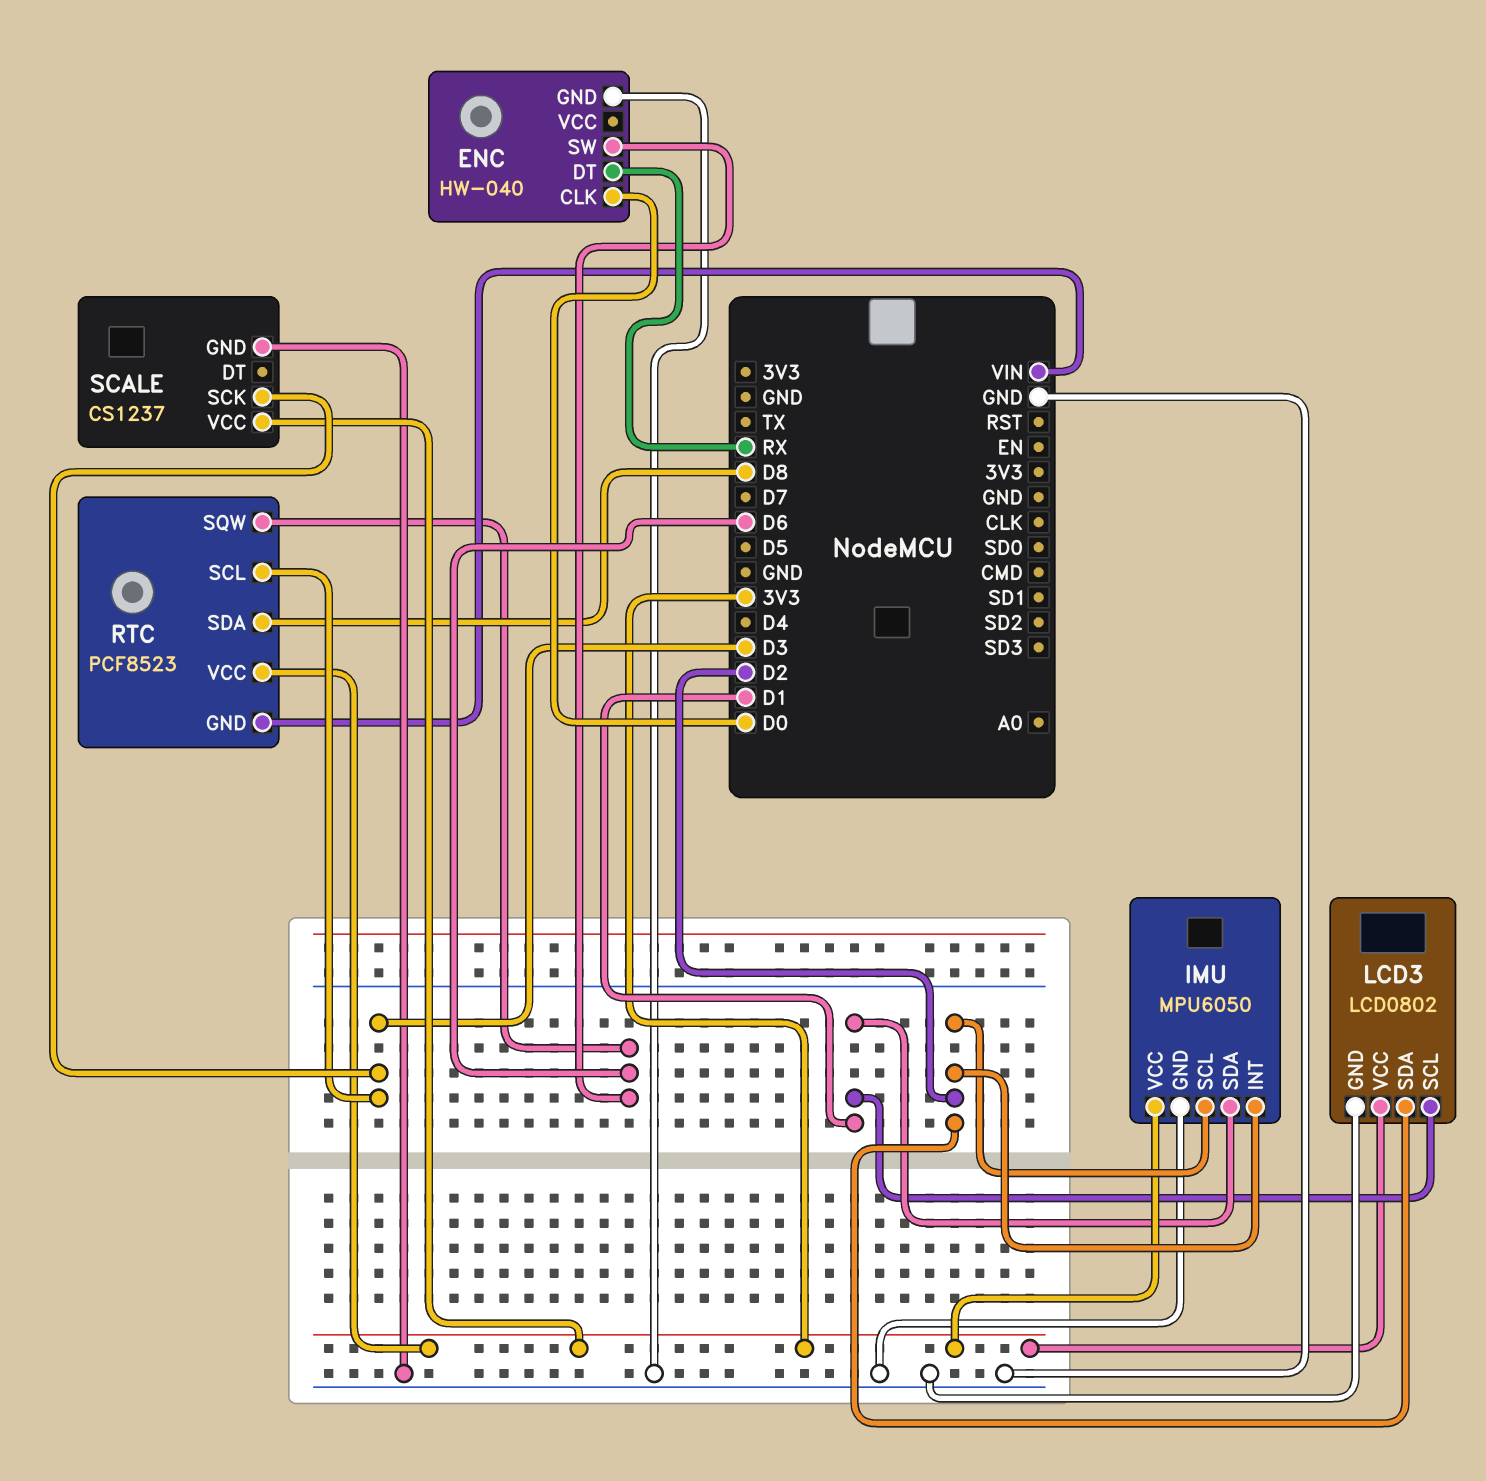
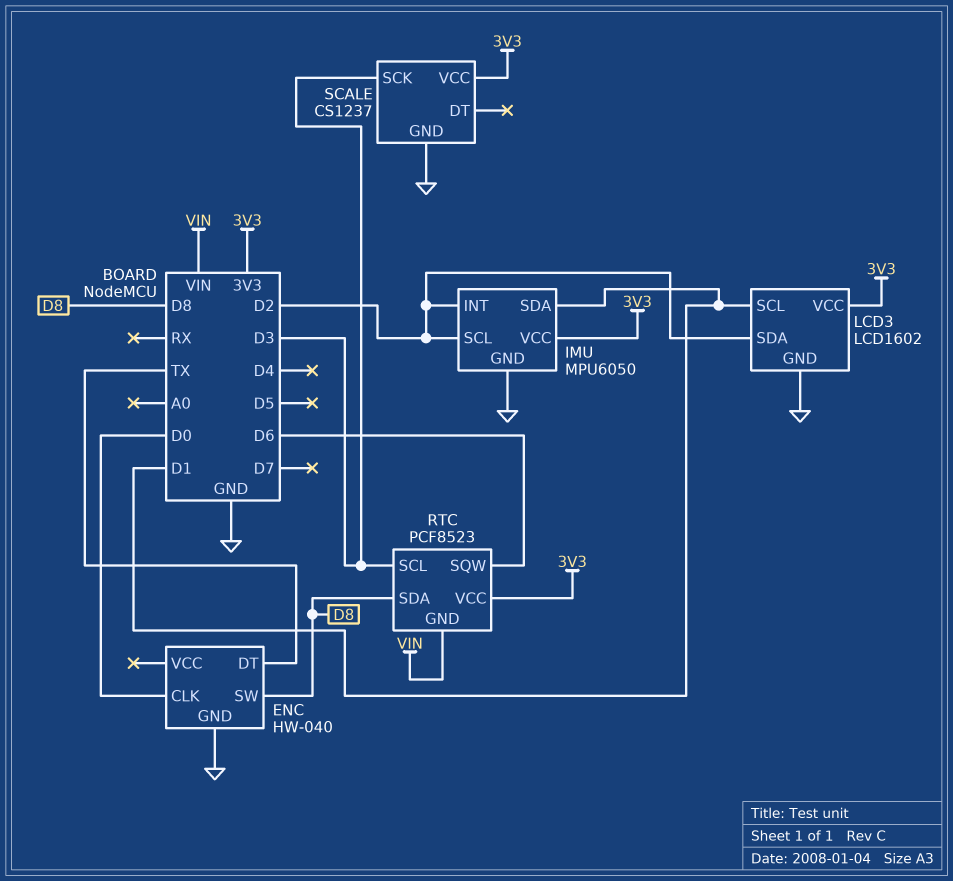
ENC pin DT: RX -> TX
ENC pin SW: D6 -> D8
LCD3: LCD0802 -> LCD1602

